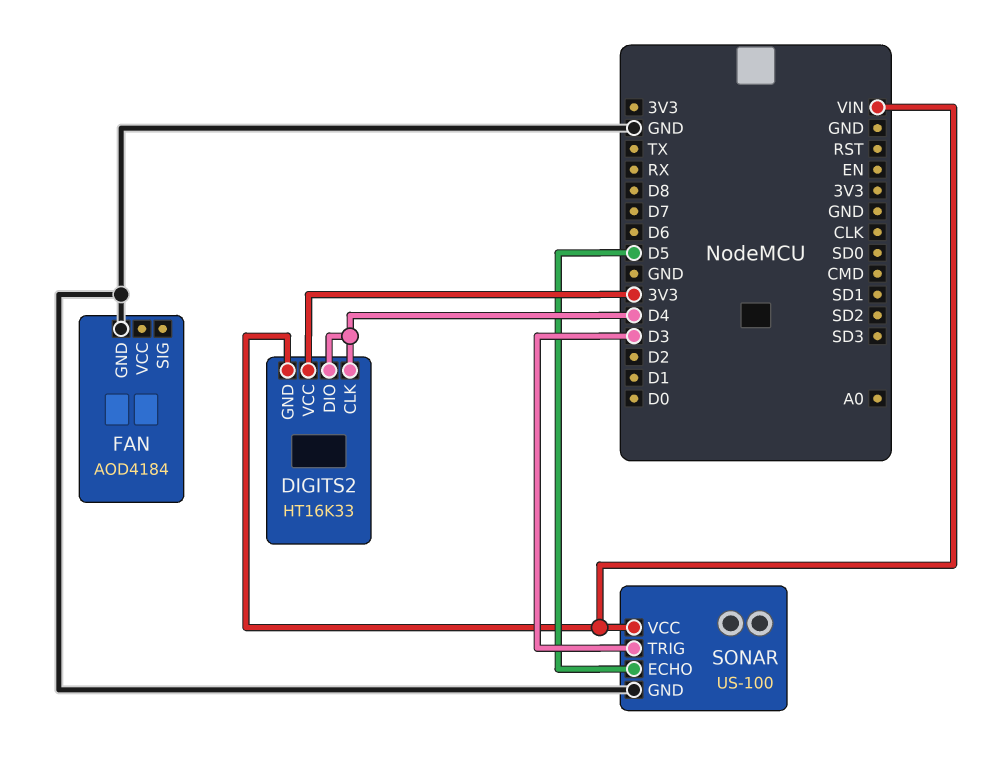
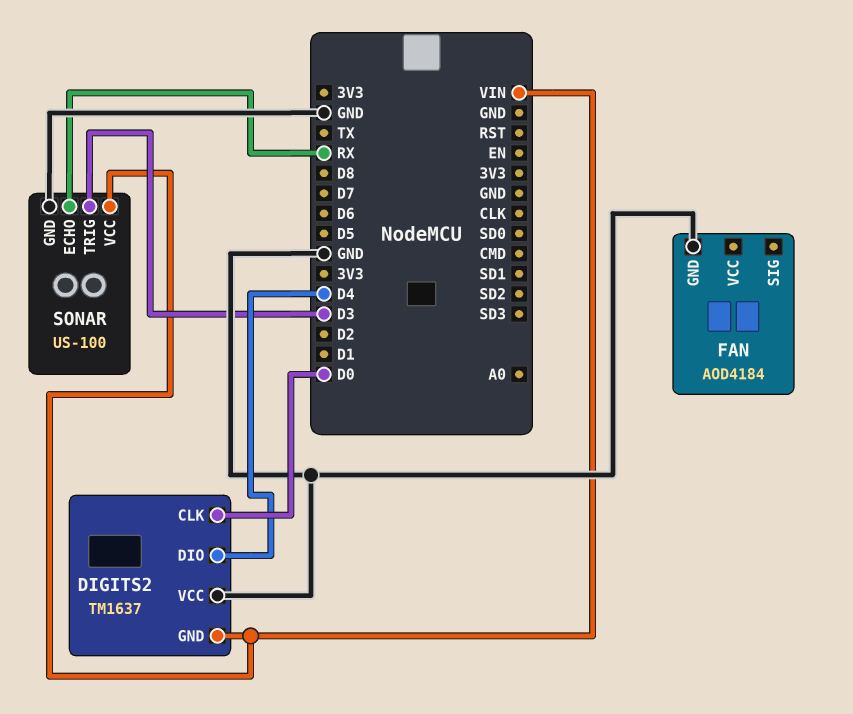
DIGITS2: HT16K33 -> TM1637
DIGITS2 pin CLK: D4 -> D0
DIGITS2 pin VCC: 3V3 -> GND
SONAR pin ECHO: D5 -> RX

